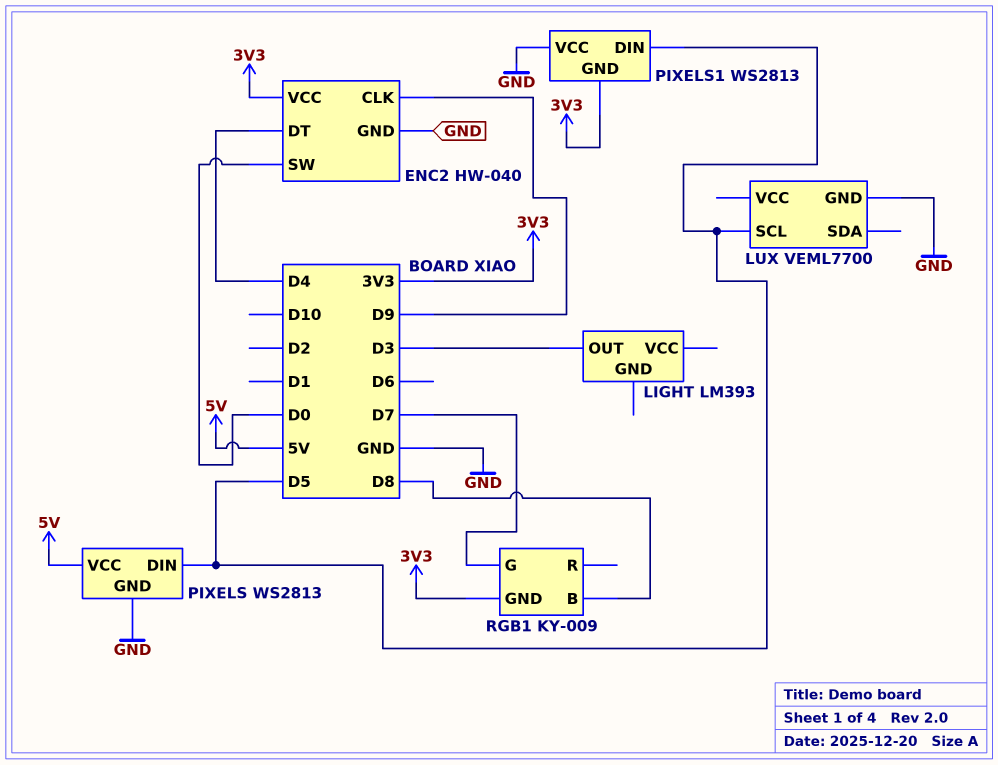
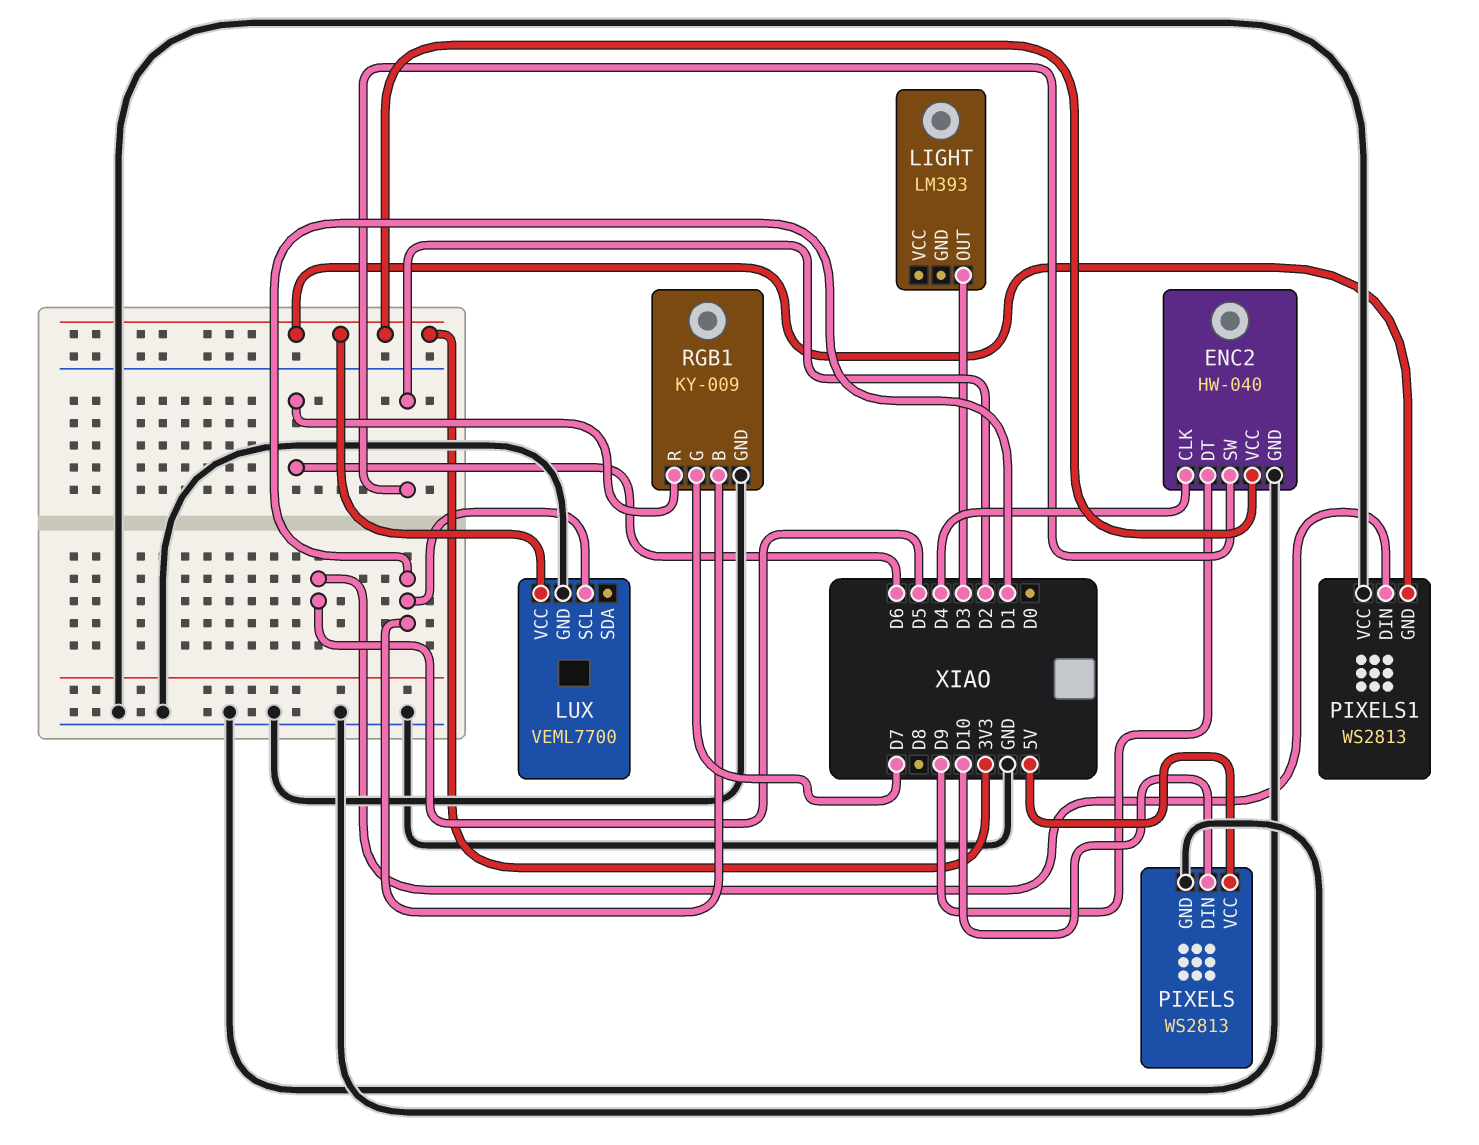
ENC2 pin CLK: D9 -> D4
ENC2 pin DT: D4 -> D9
ENC2 pin SW: D0 -> D2
LUX pin SCL: D5 -> D1
LUX pin VCC: none -> 3V3
PIXELS pin DIN: D5 -> D10
RGB1 pin B: D8 -> D1
RGB1 pin GND: 3V3 -> GND
RGB1 pin R: none -> D6

